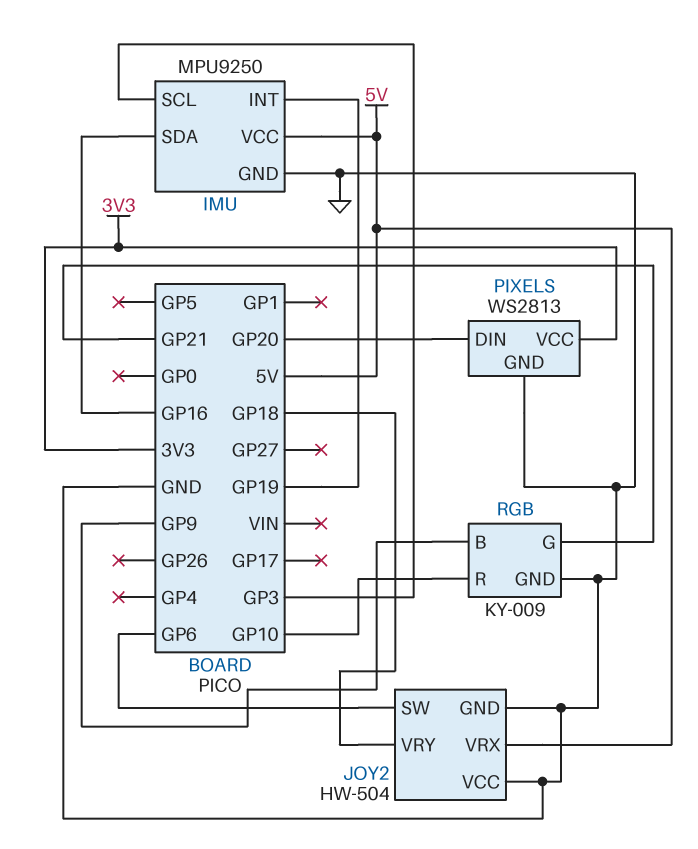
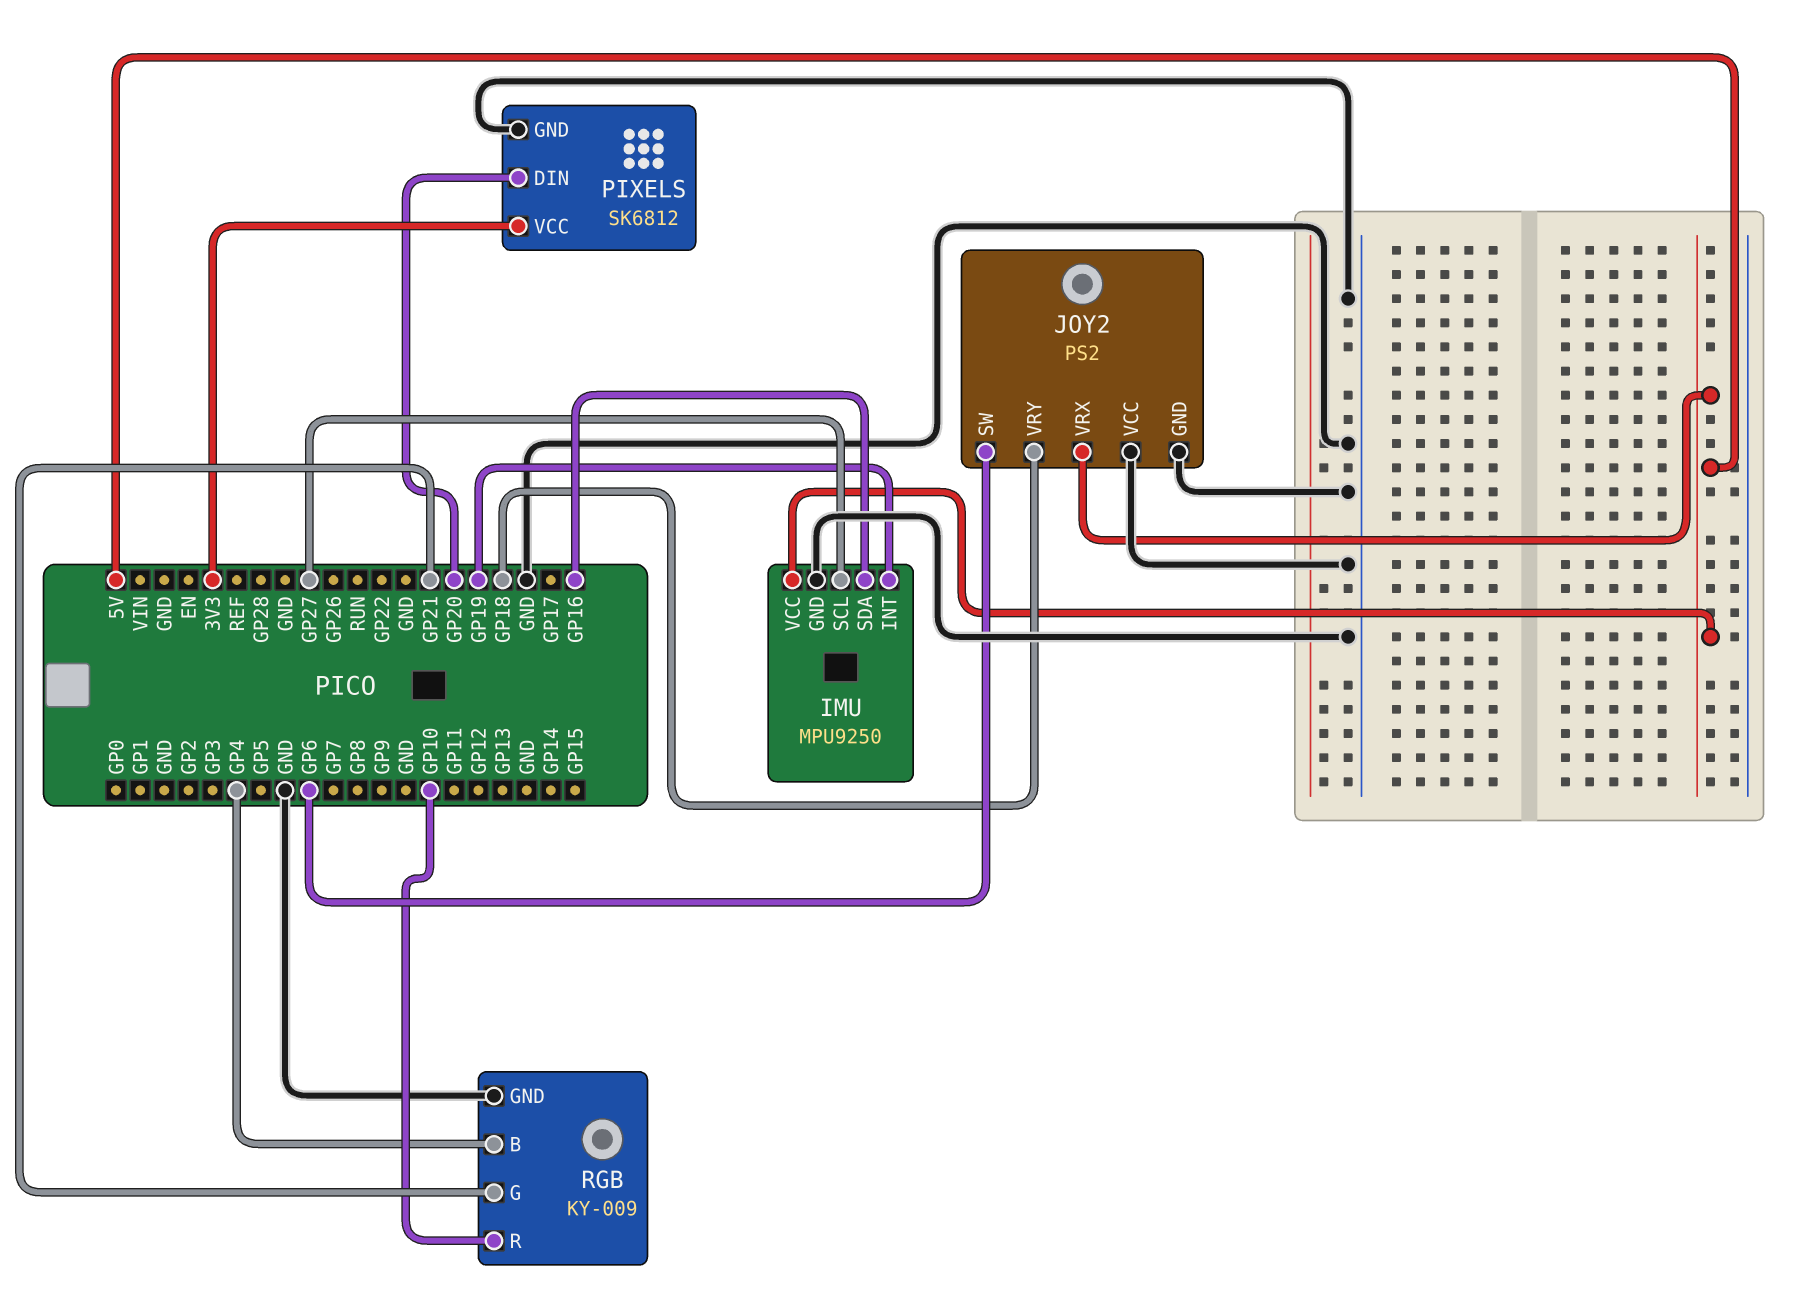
IMU pin SCL: GP3 -> GP27
JOY2: HW-504 -> PS2
PIXELS: WS2813 -> SK6812
RGB pin B: GP9 -> GP4

